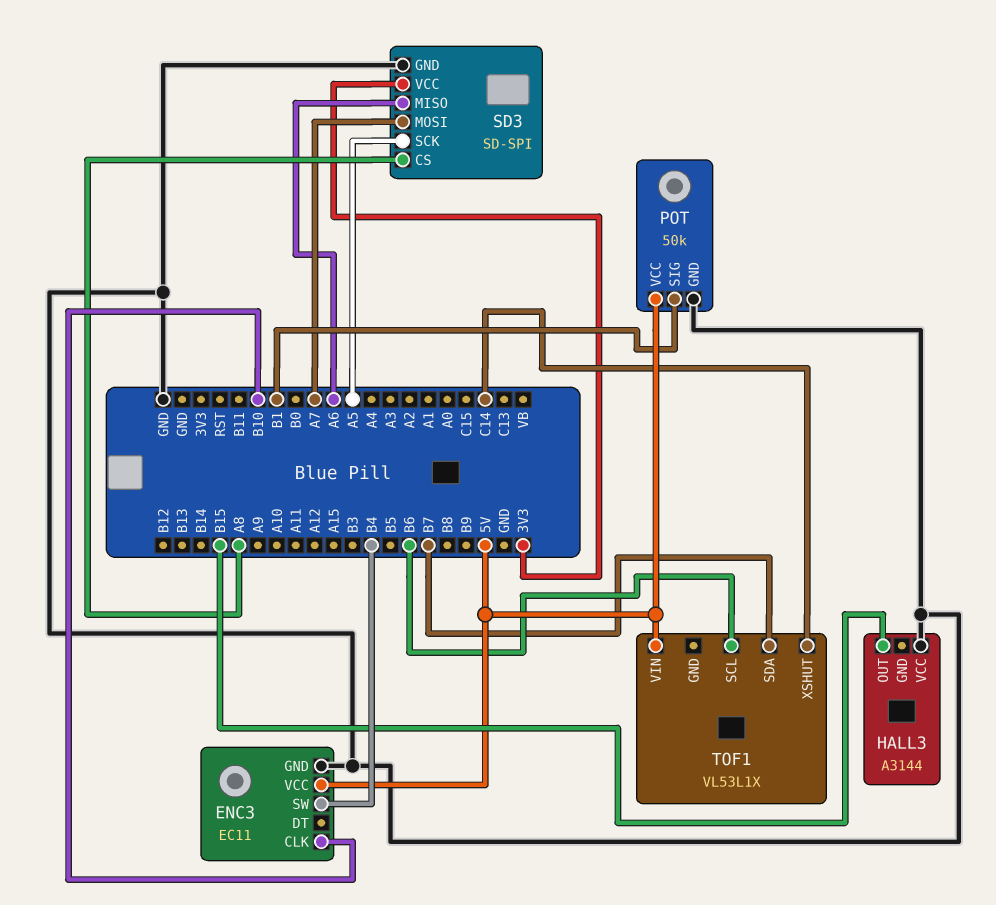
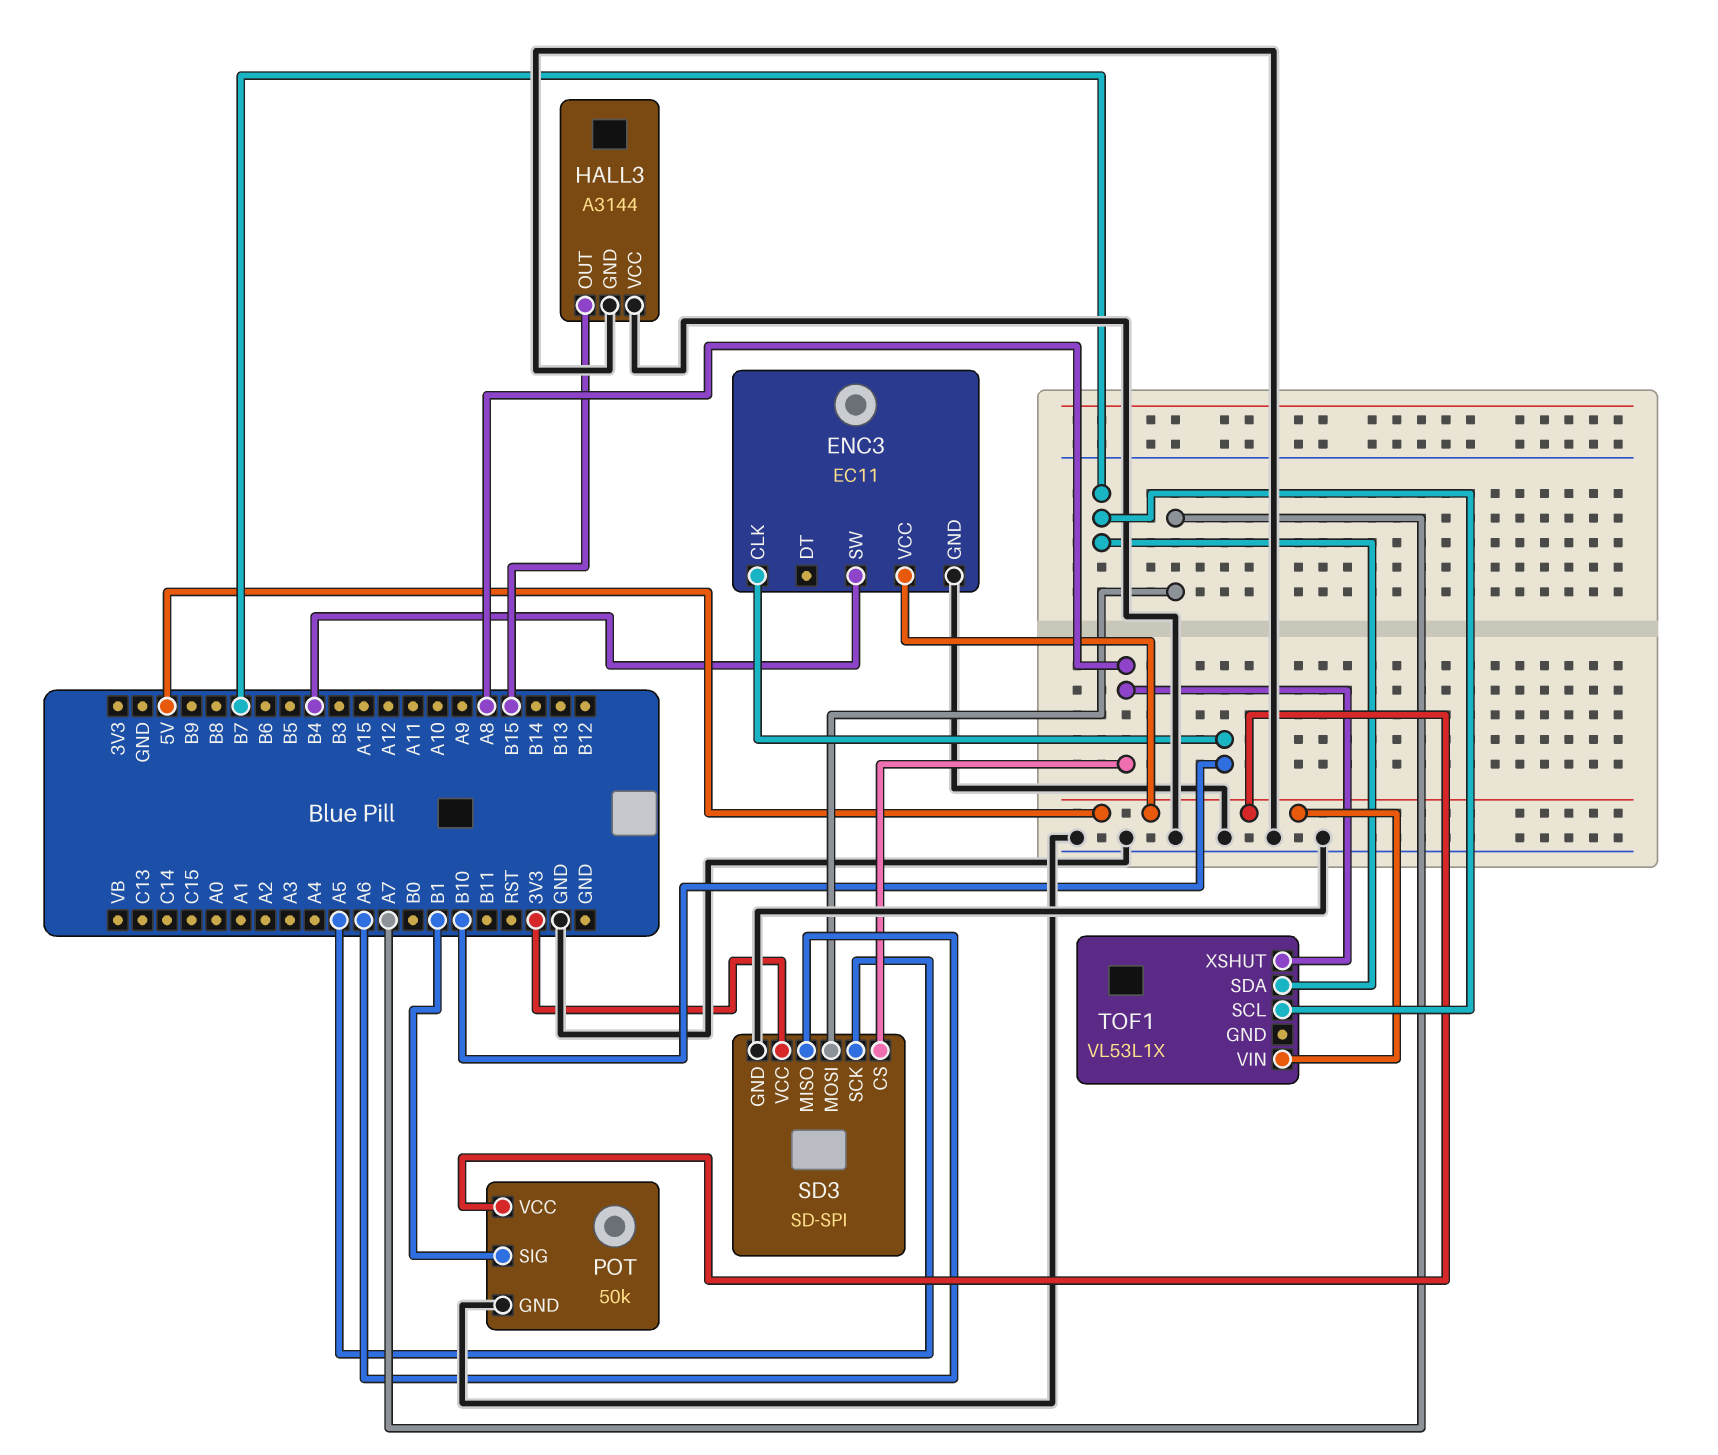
HALL3 pin GND: none -> GND
TOF1 pin SCL: B6 -> B7
TOF1 pin XSHUT: C14 -> A8

